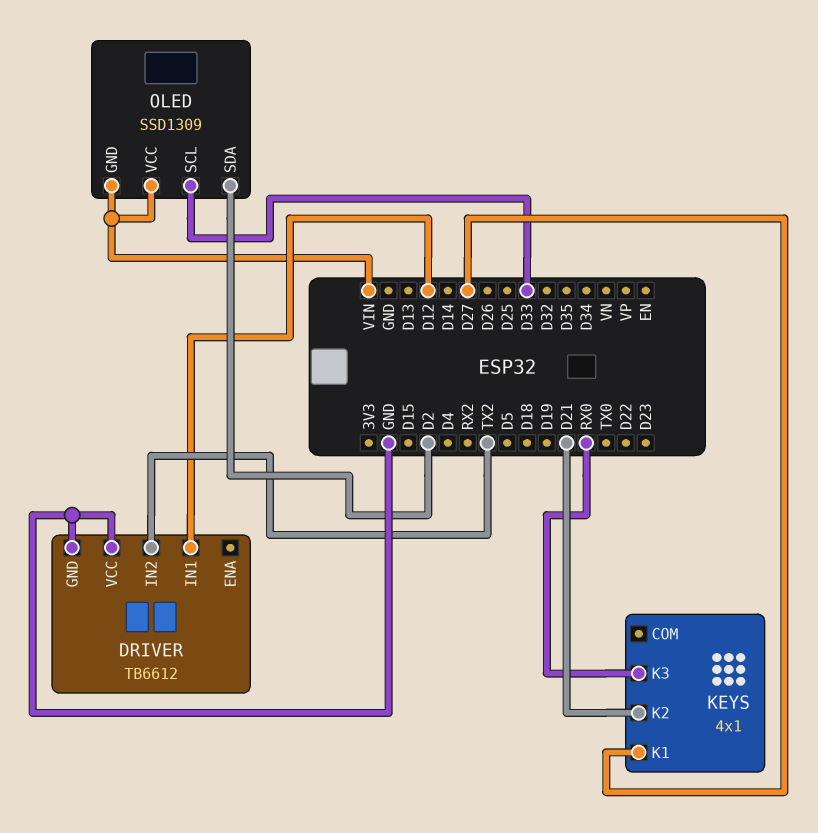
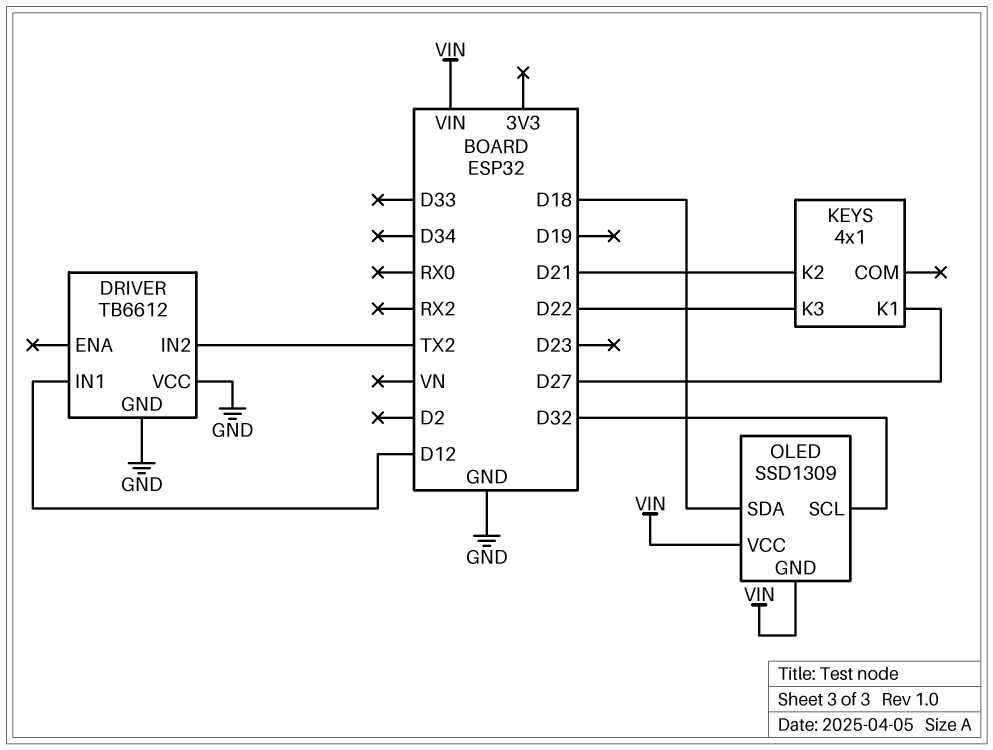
KEYS pin K3: RX0 -> D22
OLED pin SCL: D33 -> D32
OLED pin SDA: D2 -> D18

